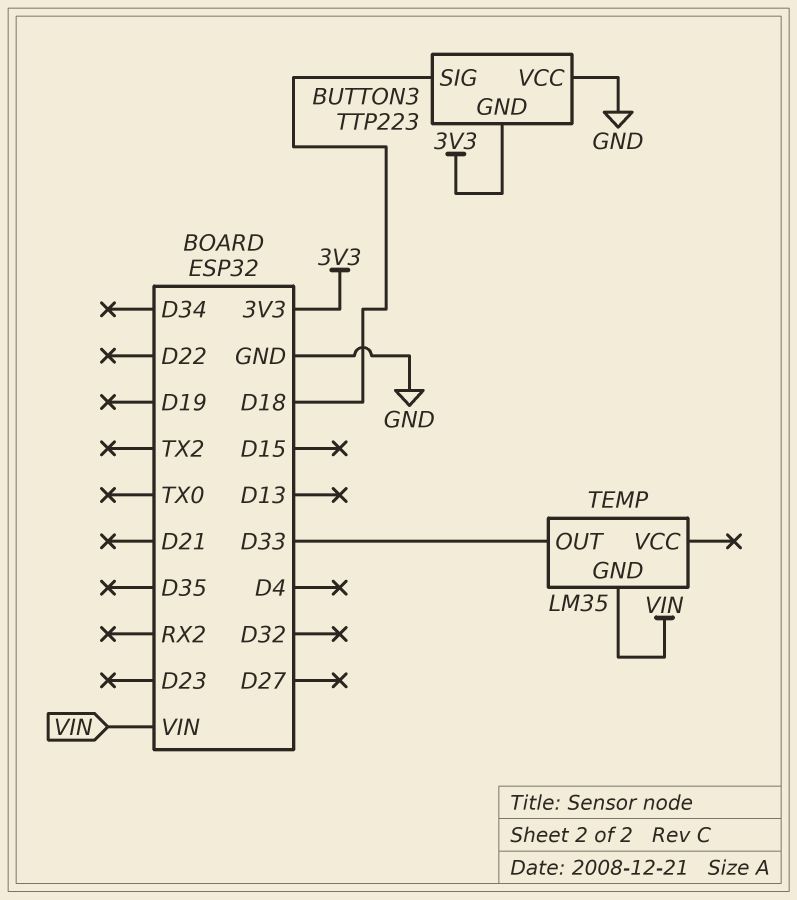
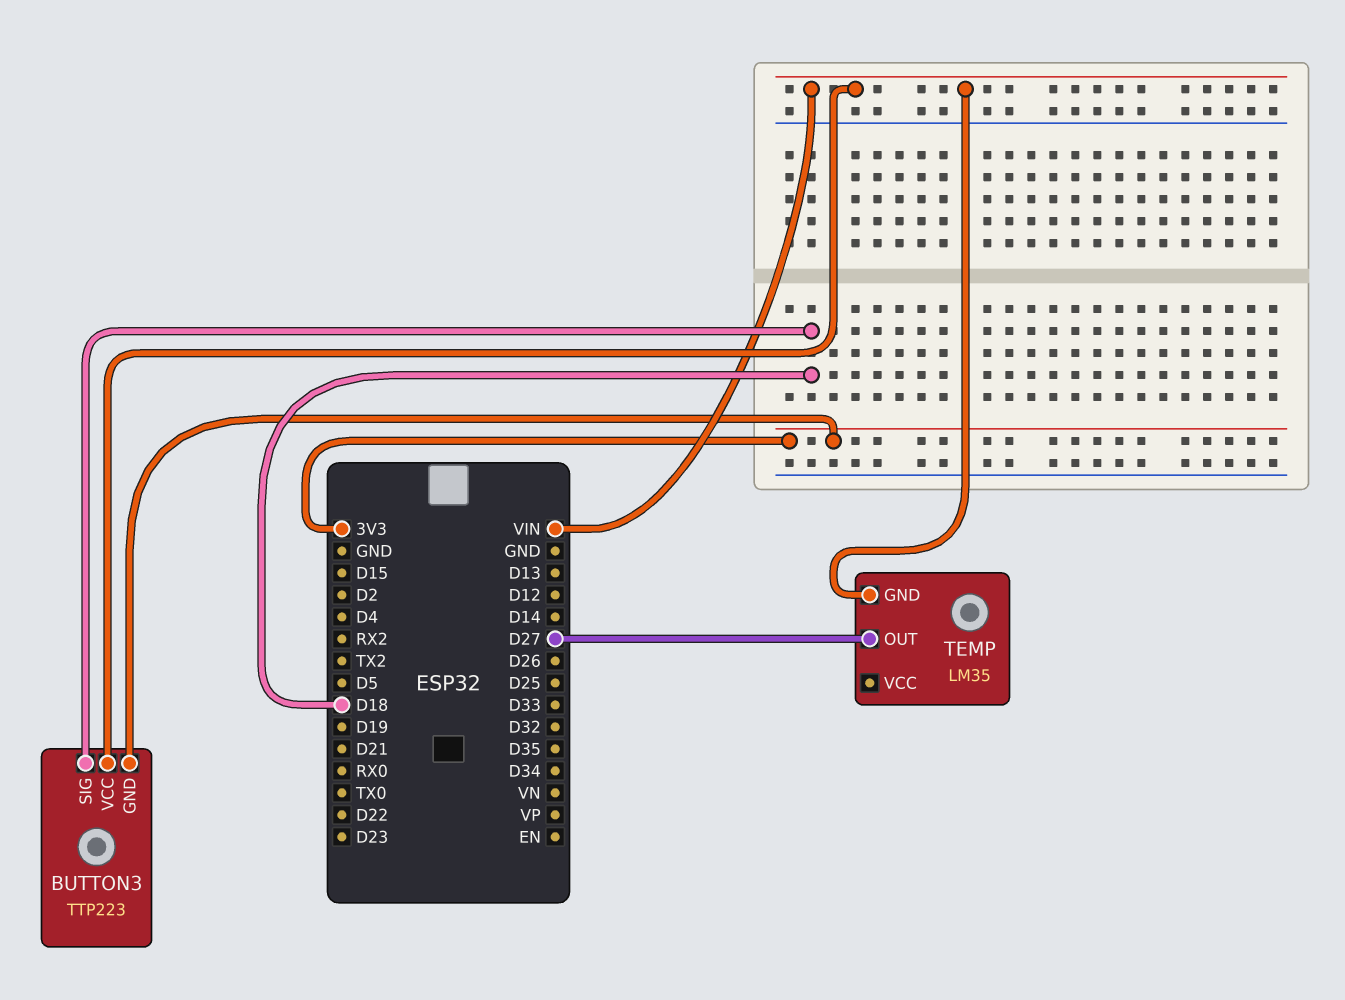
BUTTON3 pin VCC: GND -> VIN
TEMP pin OUT: D33 -> D27

